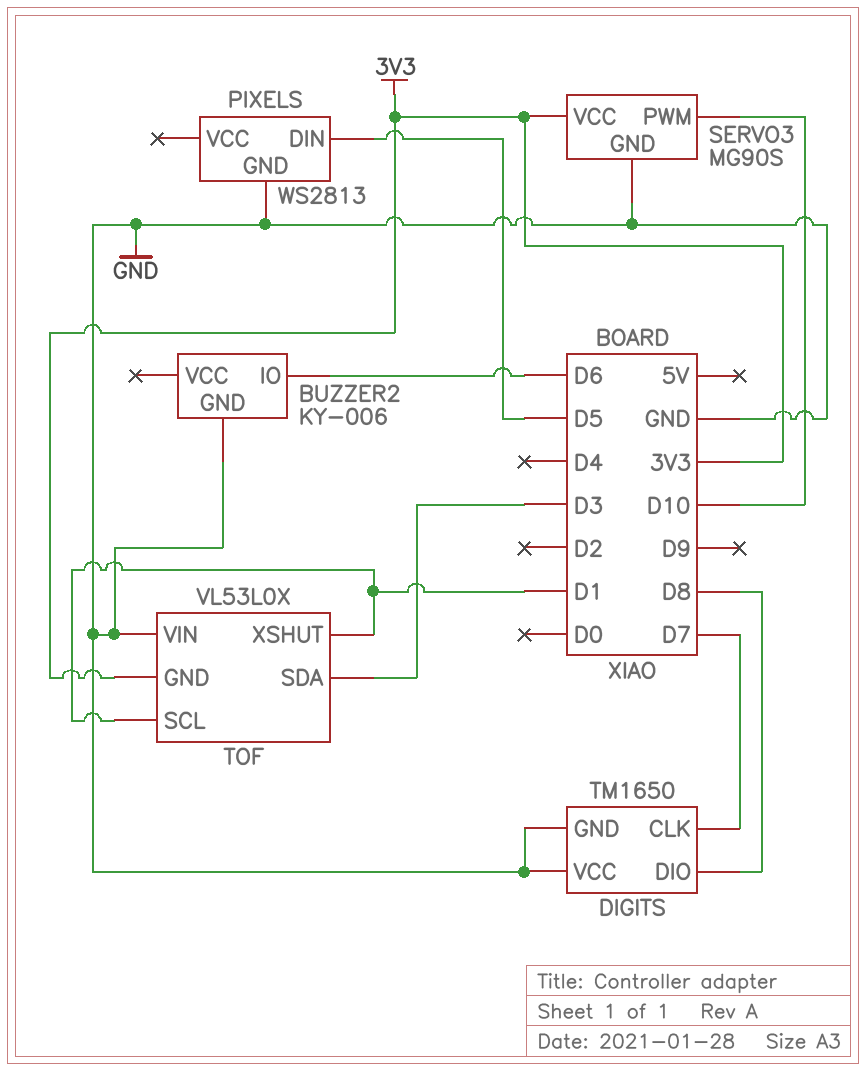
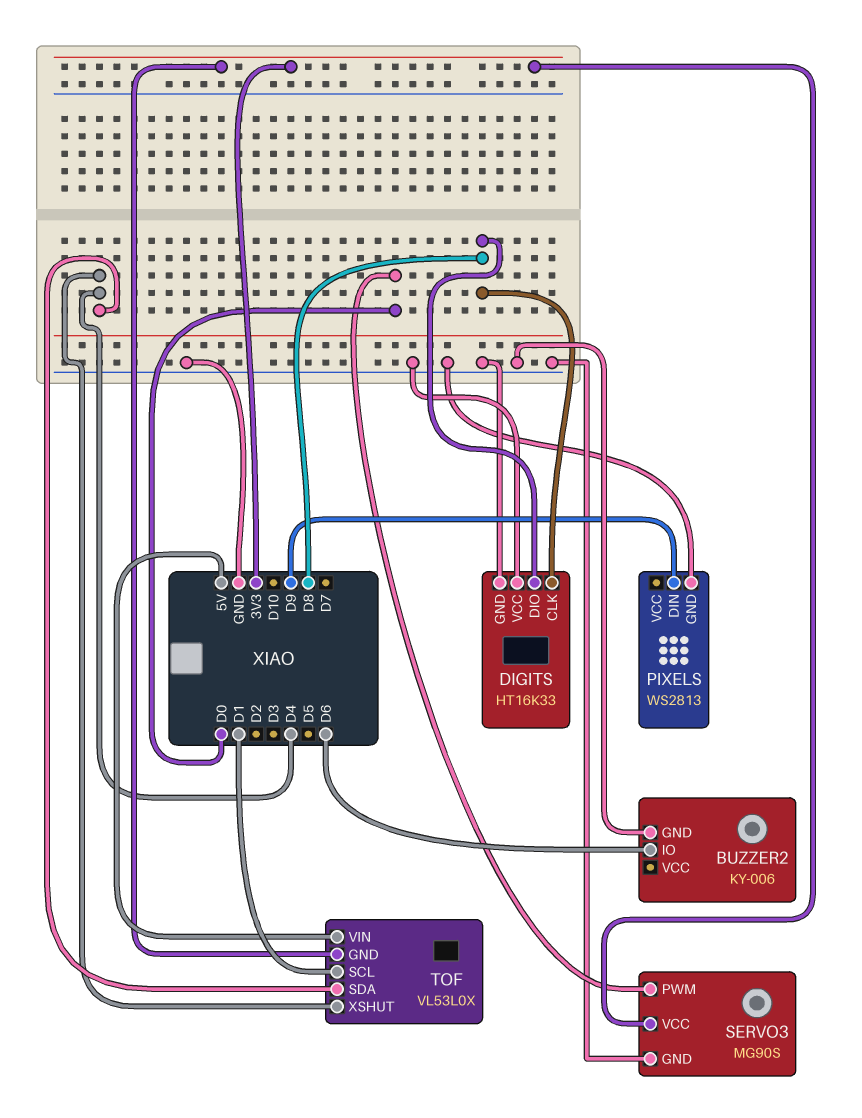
DIGITS: TM1650 -> HT16K33
DIGITS pin CLK: D7 -> D8
PIXELS pin DIN: D5 -> D9
SERVO3 pin PWM: D10 -> D0
TOF pin SDA: D3 -> D4
TOF pin VIN: GND -> 5V
TOF pin XSHUT: D1 -> D4

